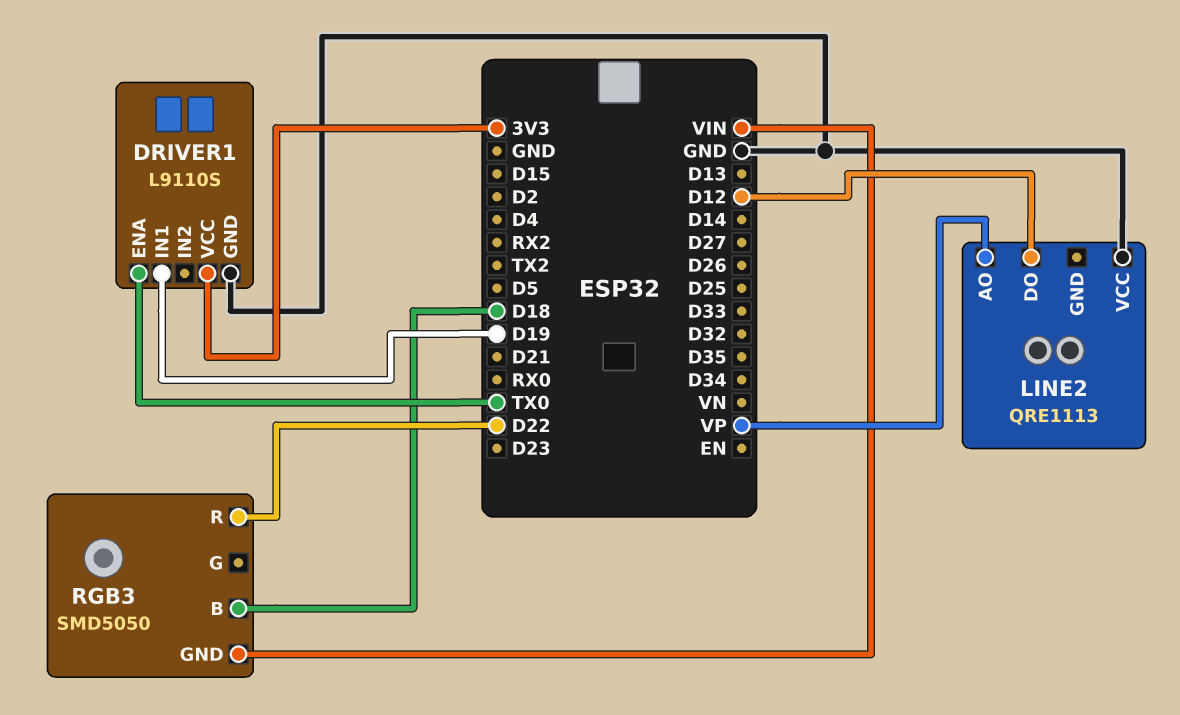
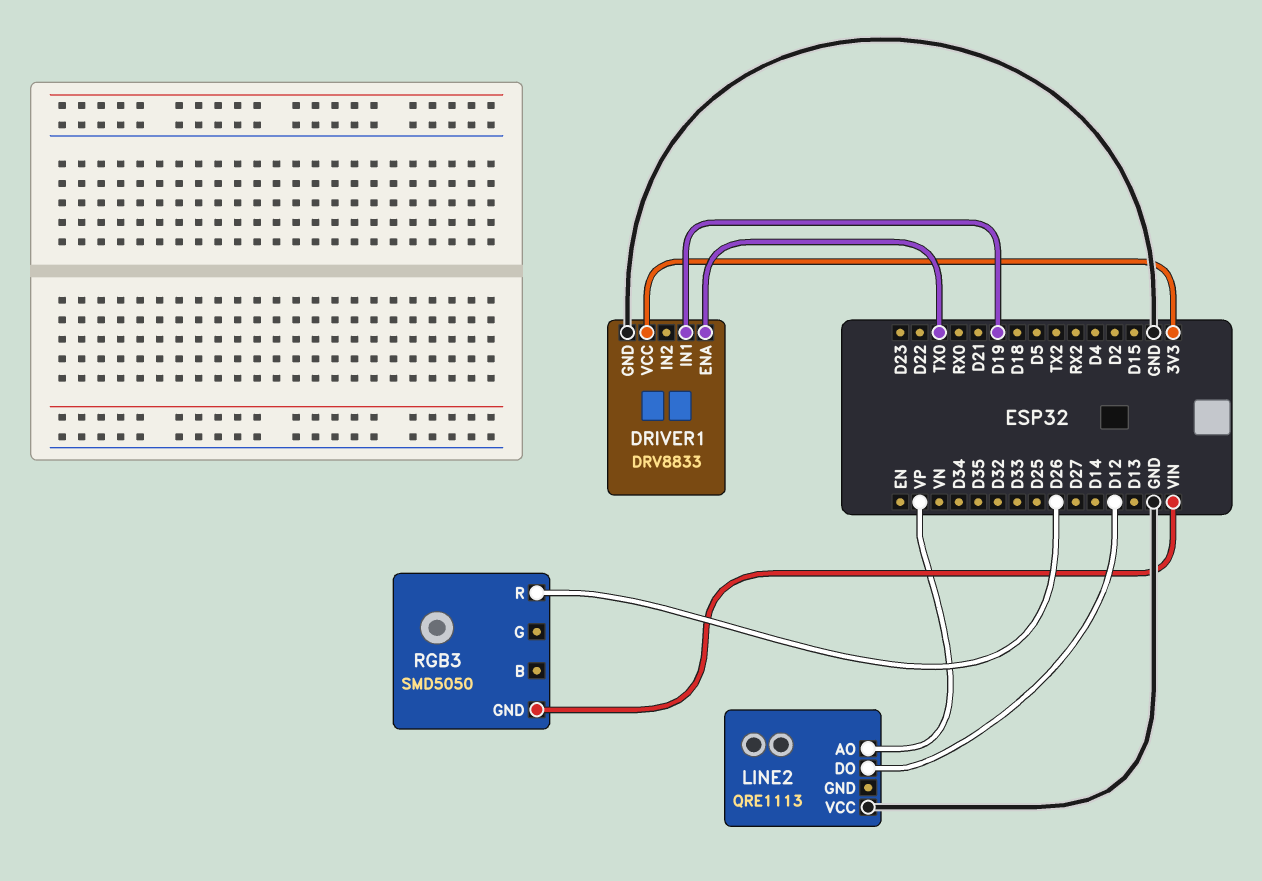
DRIVER1: L9110S -> DRV8833
RGB3 pin B: D18 -> none
RGB3 pin R: D22 -> D26

